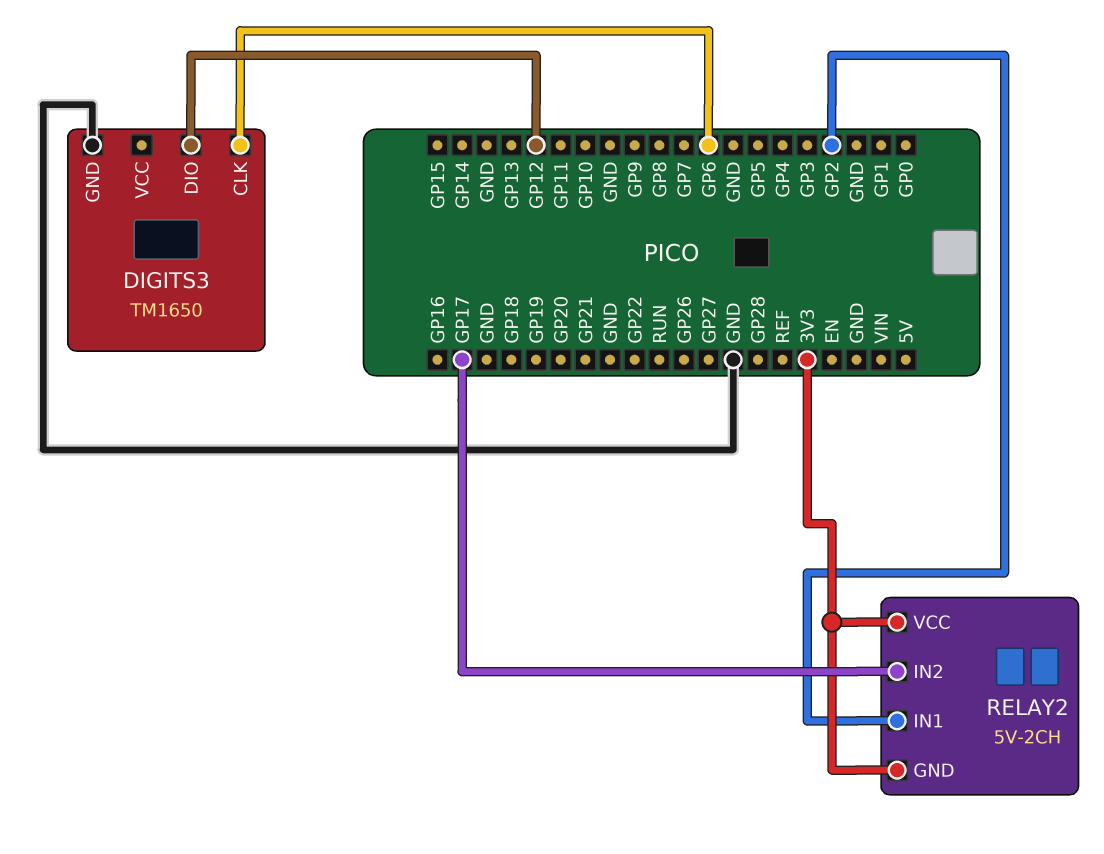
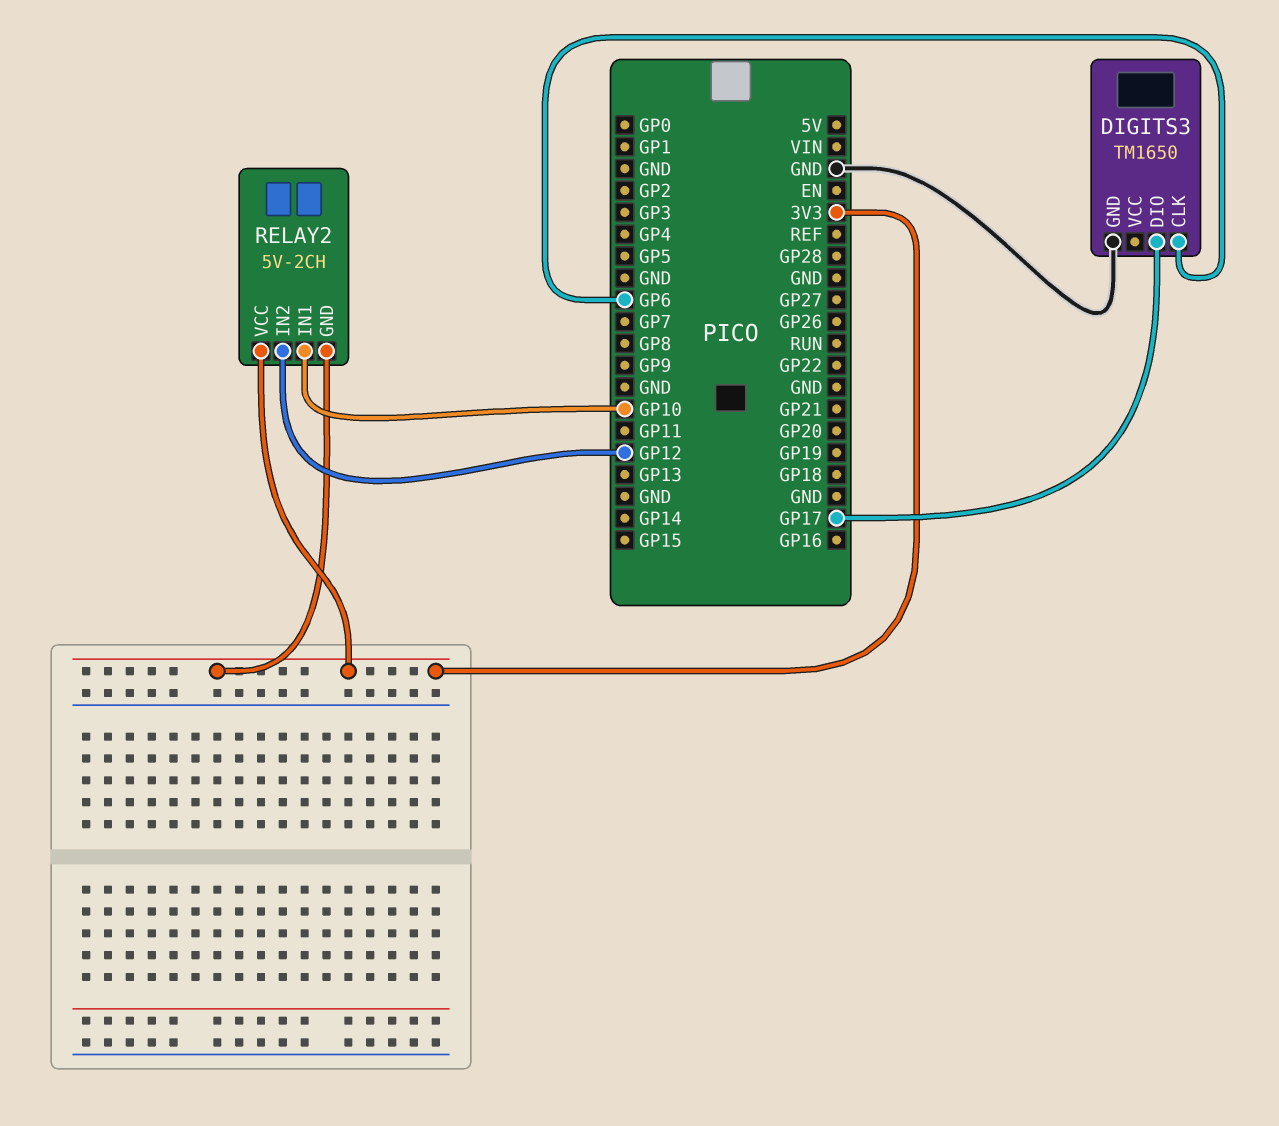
DIGITS3 pin DIO: GP12 -> GP17
RELAY2 pin IN1: GP2 -> GP10
RELAY2 pin IN2: GP17 -> GP12

